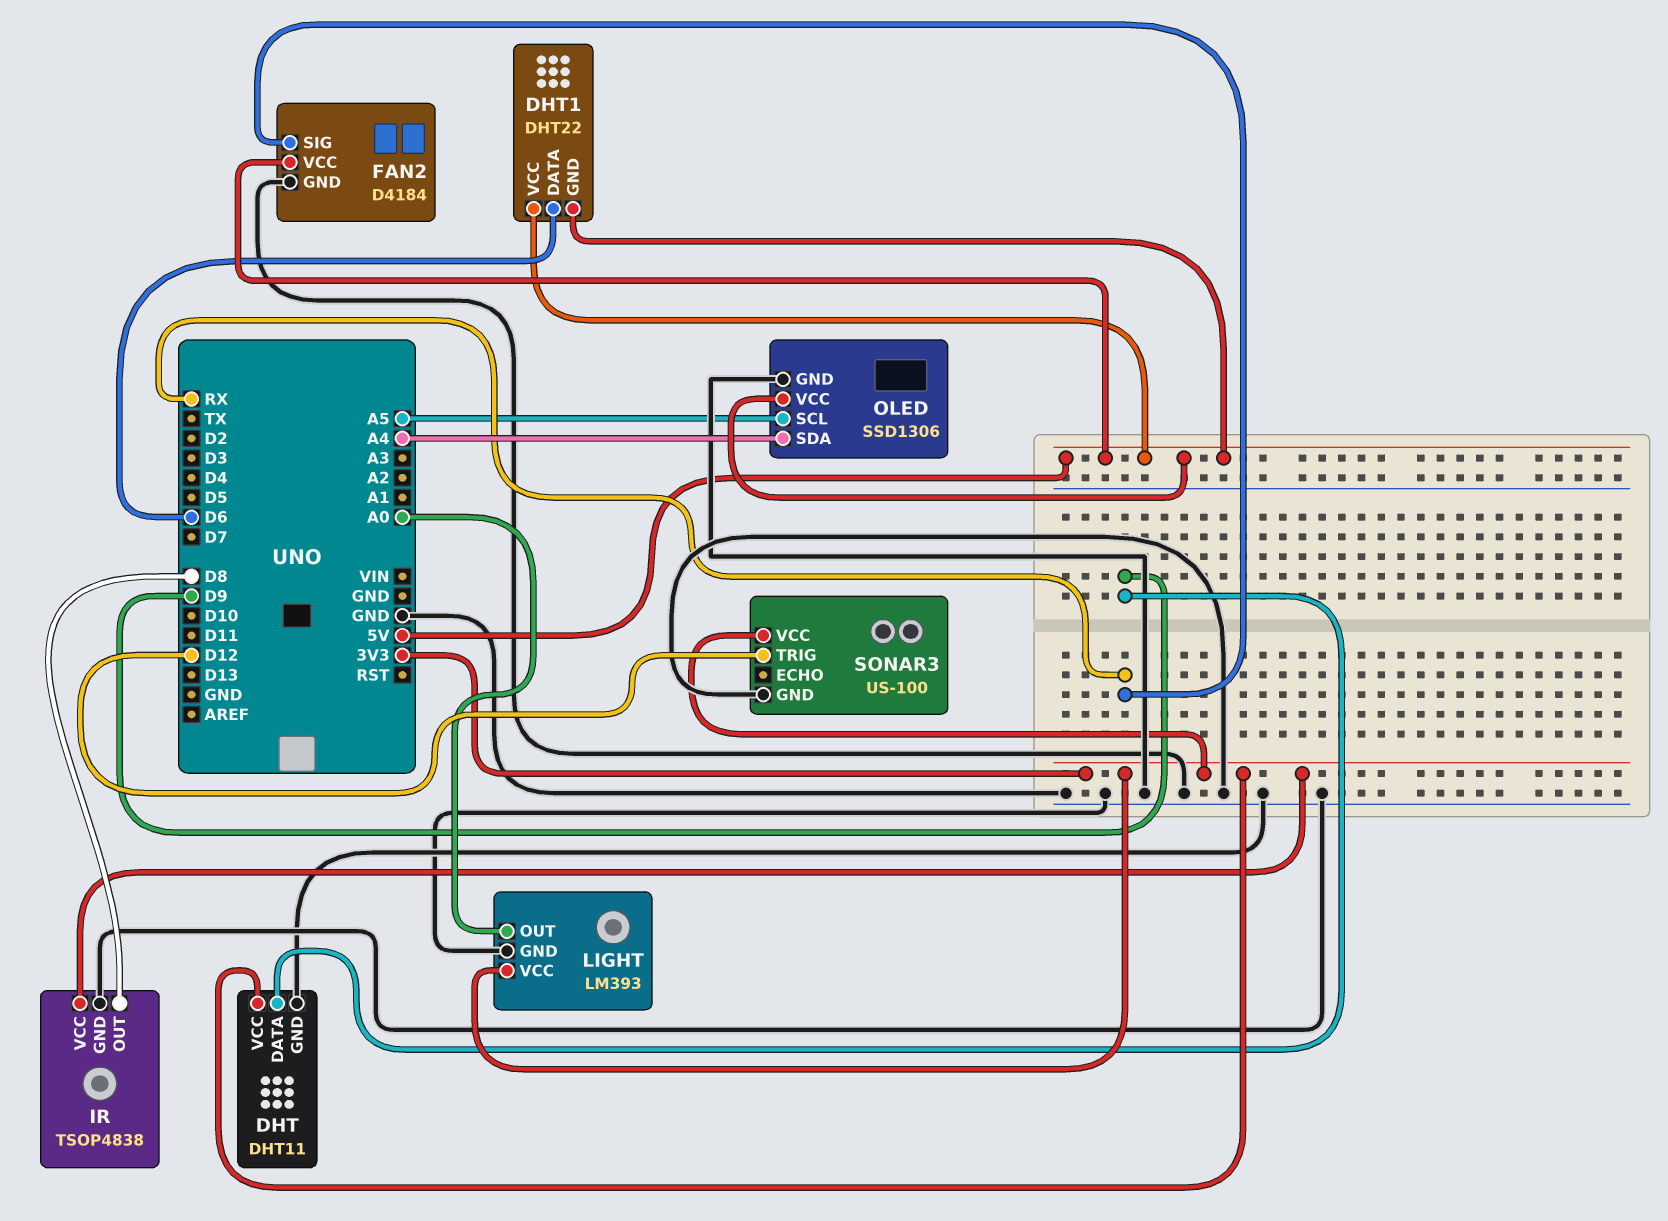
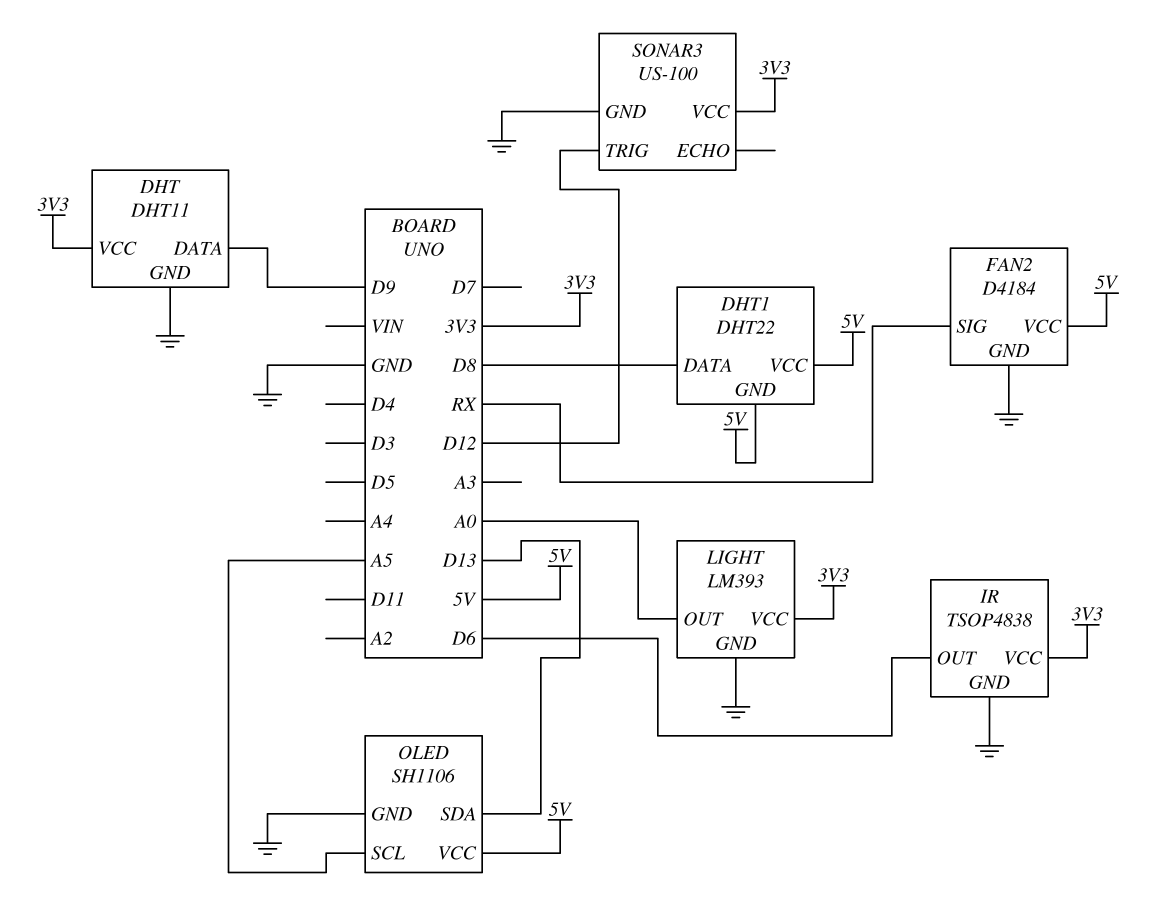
DHT1 pin DATA: D6 -> D8
IR pin OUT: D8 -> D6
OLED: SSD1306 -> SH1106
OLED pin SDA: A4 -> D13

